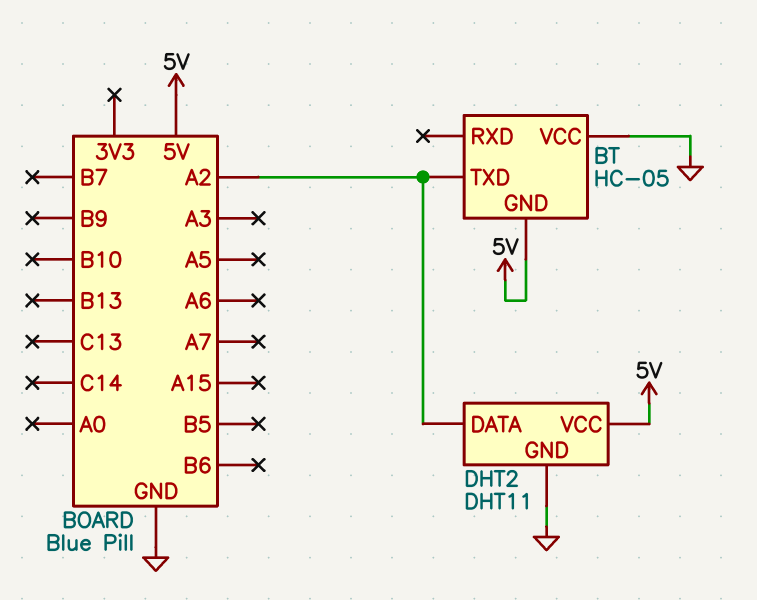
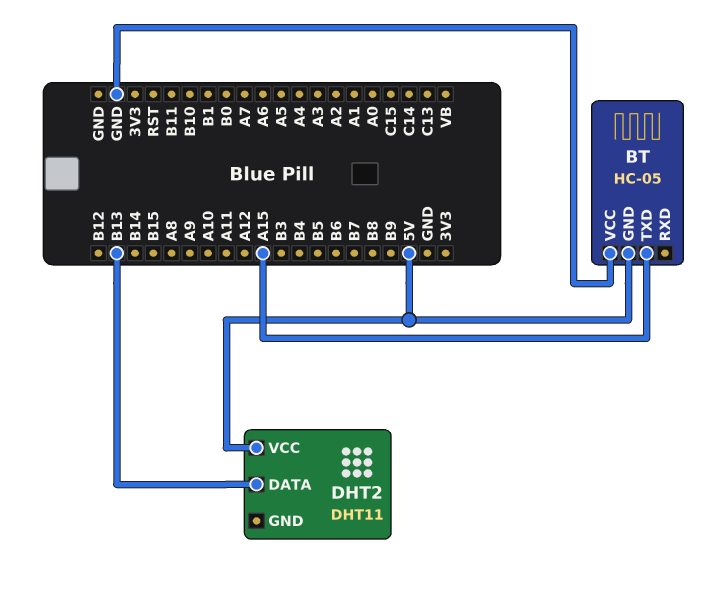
BT pin TXD: A2 -> A15
DHT2 pin DATA: A2 -> B13
DHT2 pin GND: GND -> none

